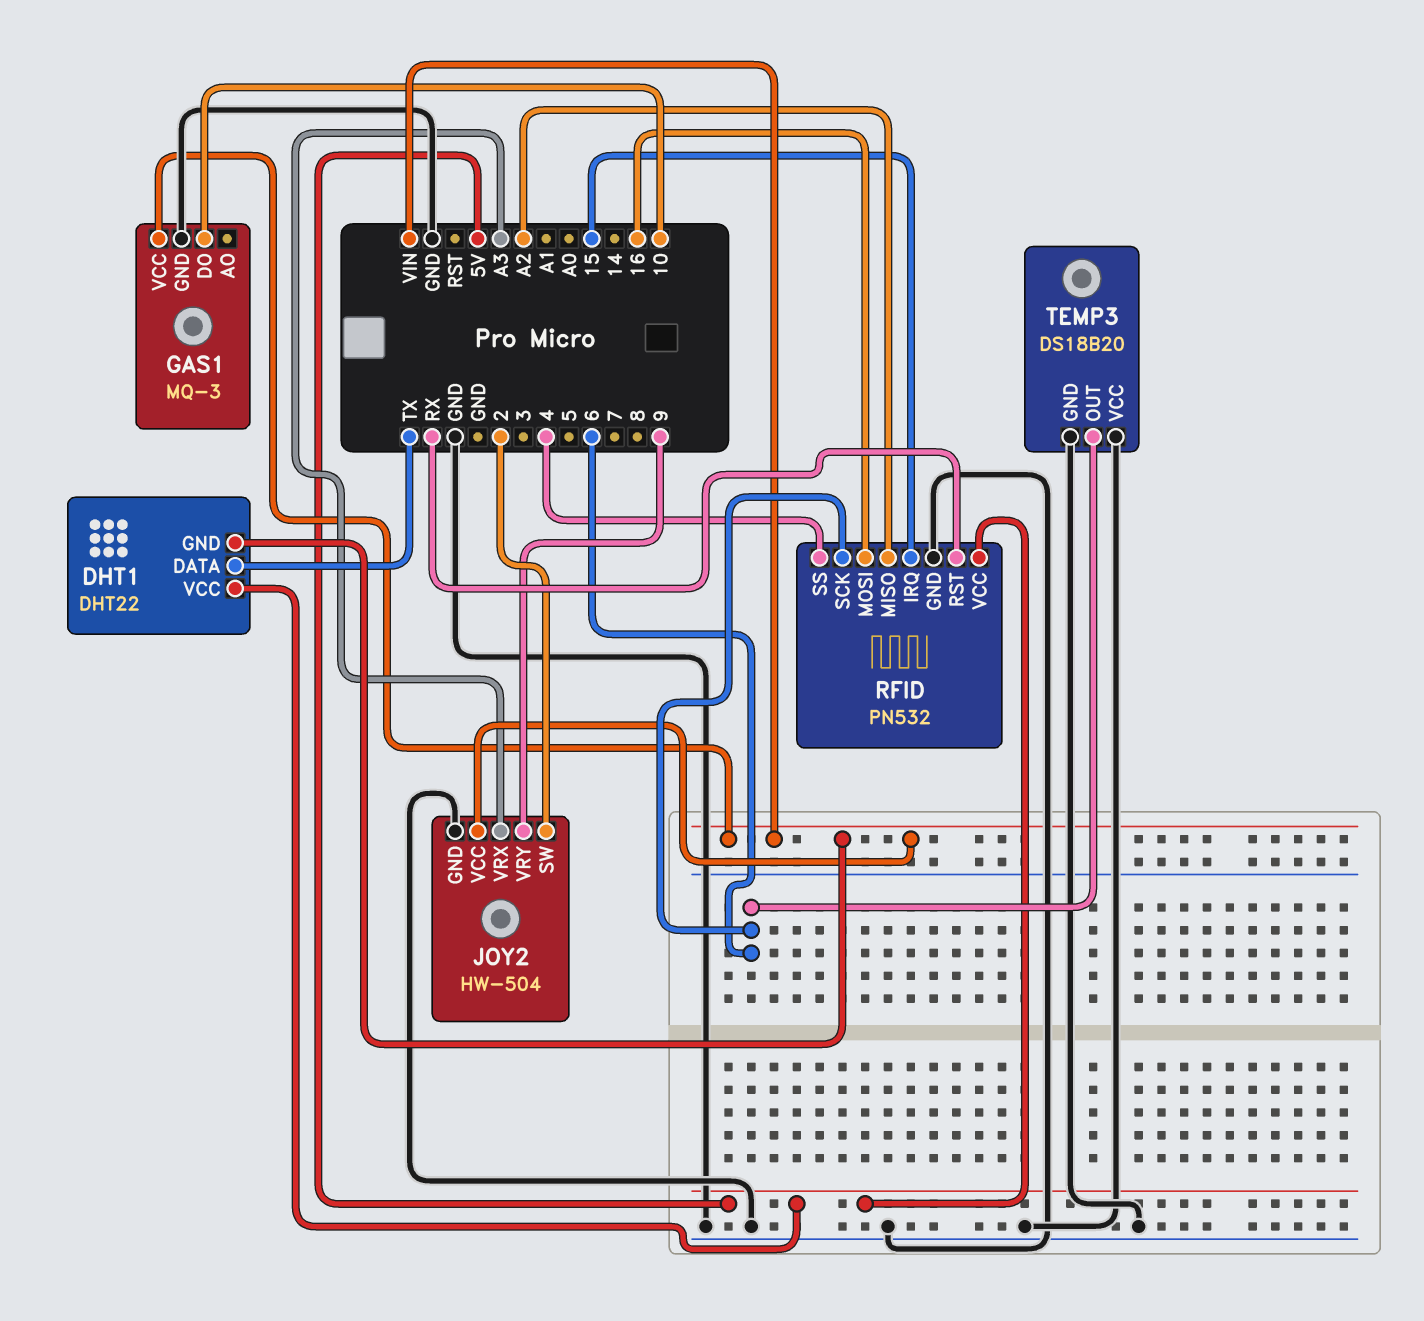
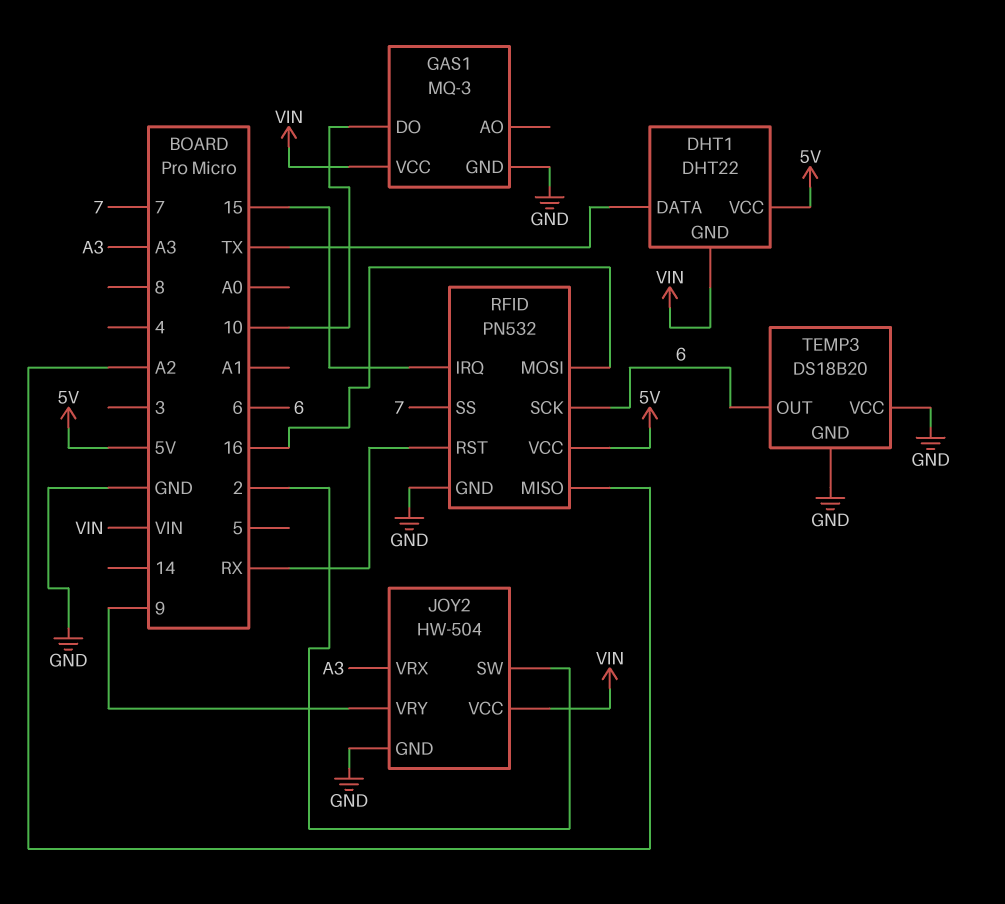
RFID pin SS: 4 -> 7

